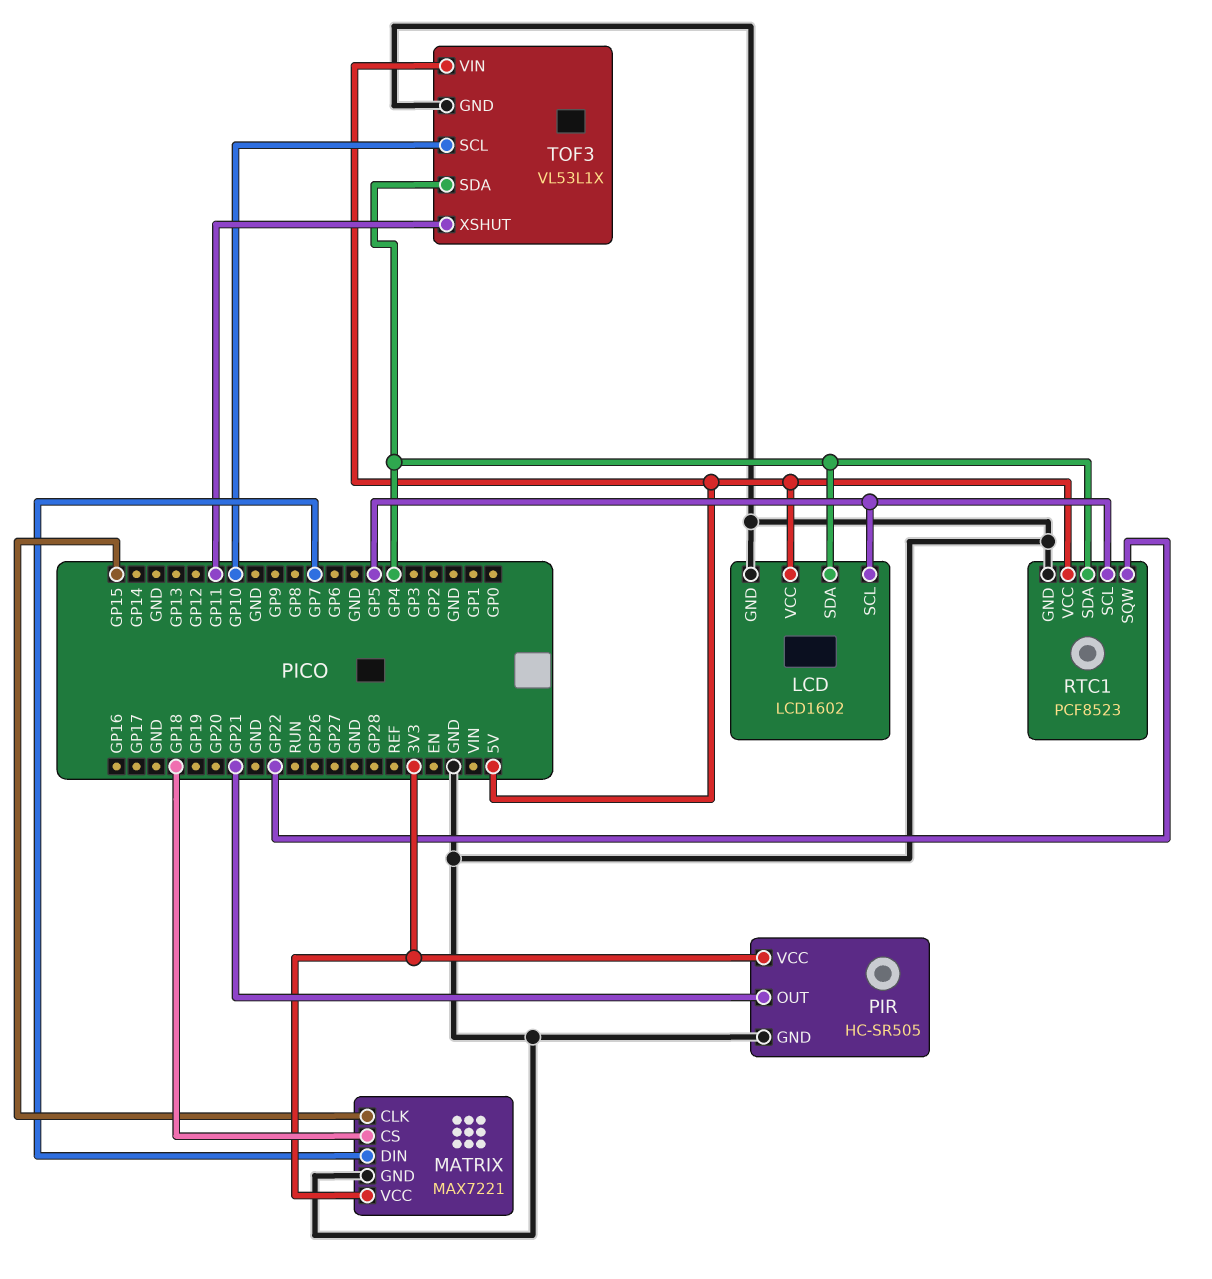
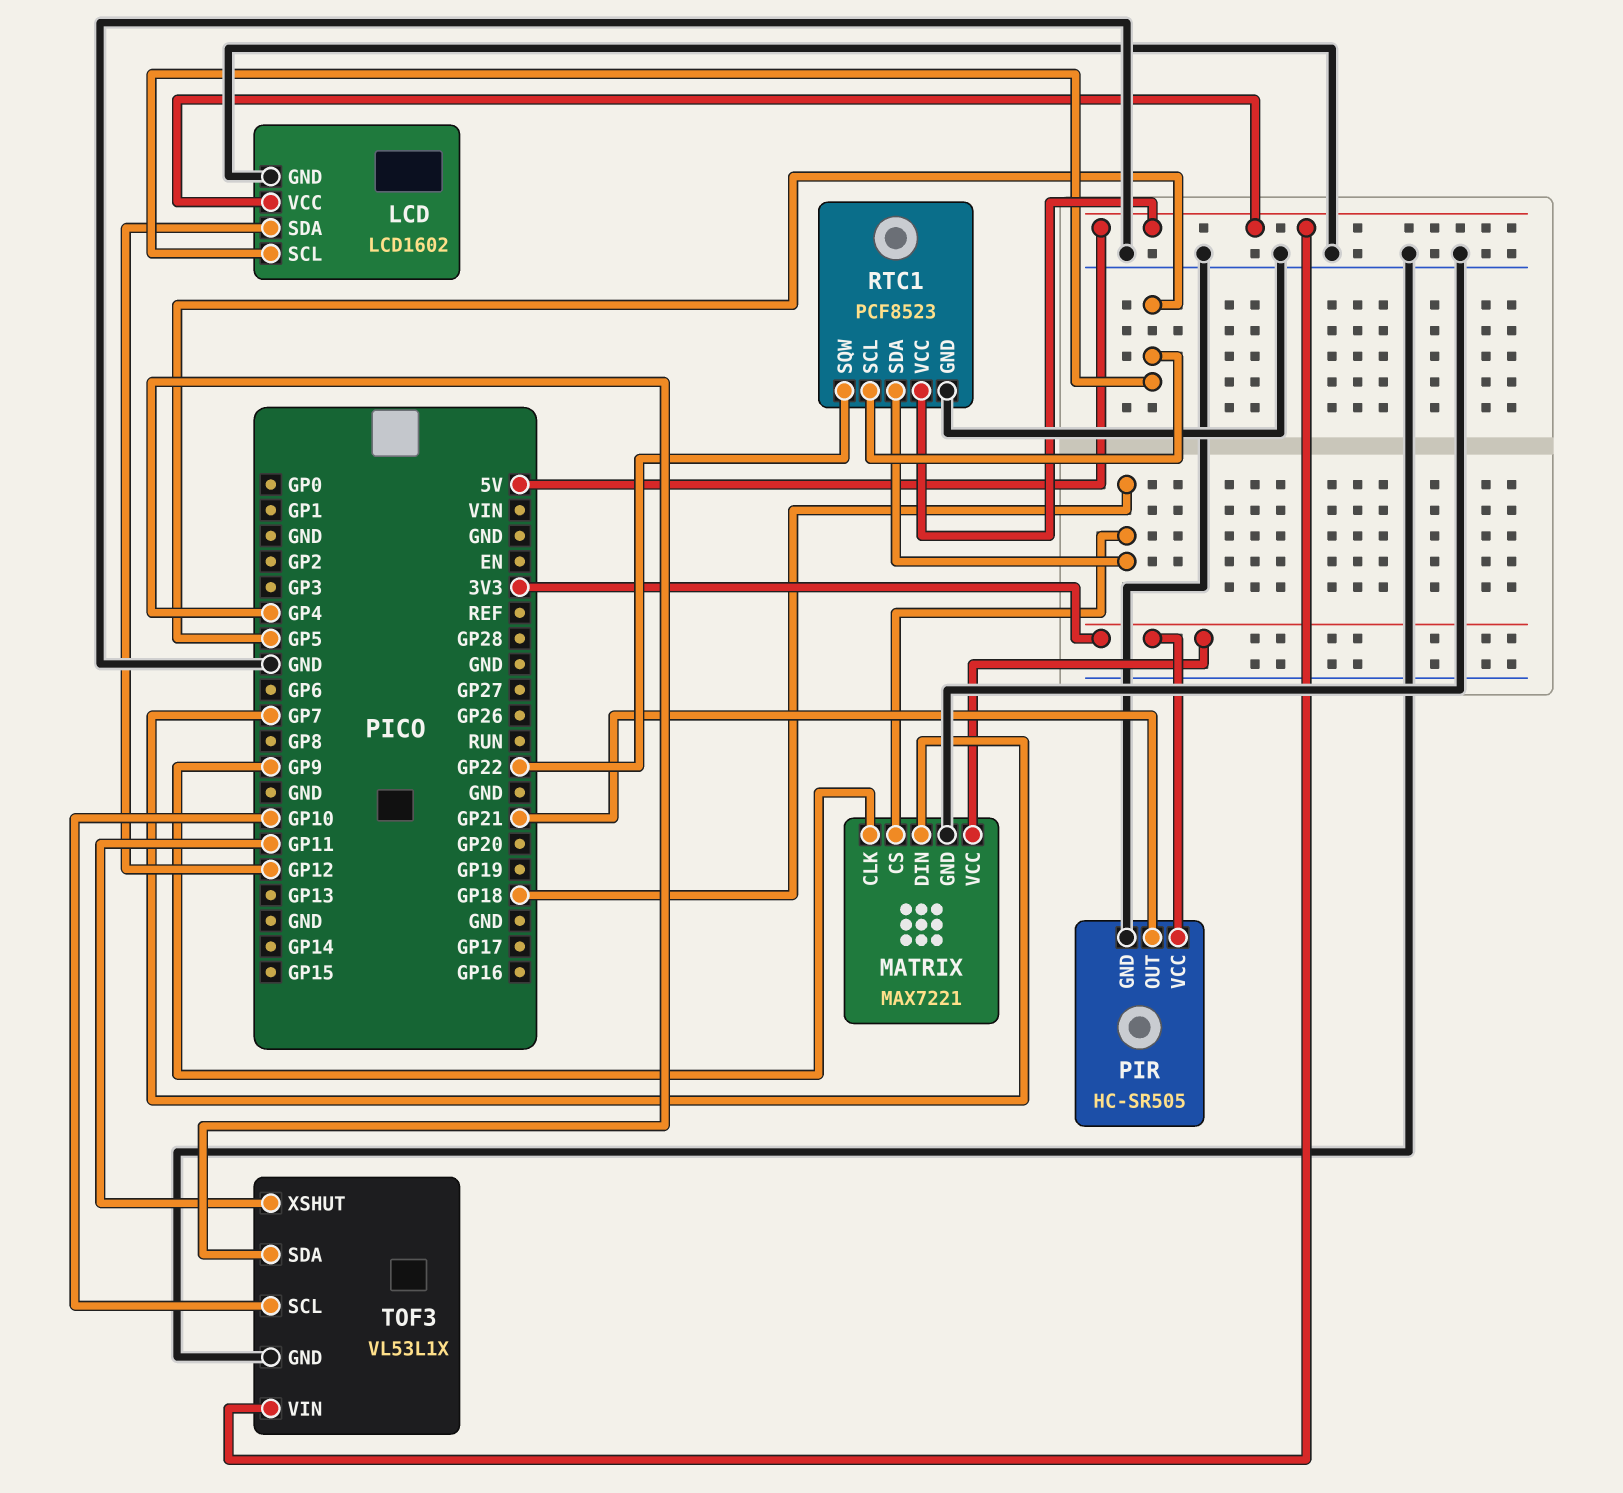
LCD pin SDA: GP4 -> GP12
MATRIX pin CLK: GP15 -> GP9
RTC1 pin SDA: GP4 -> GP18

